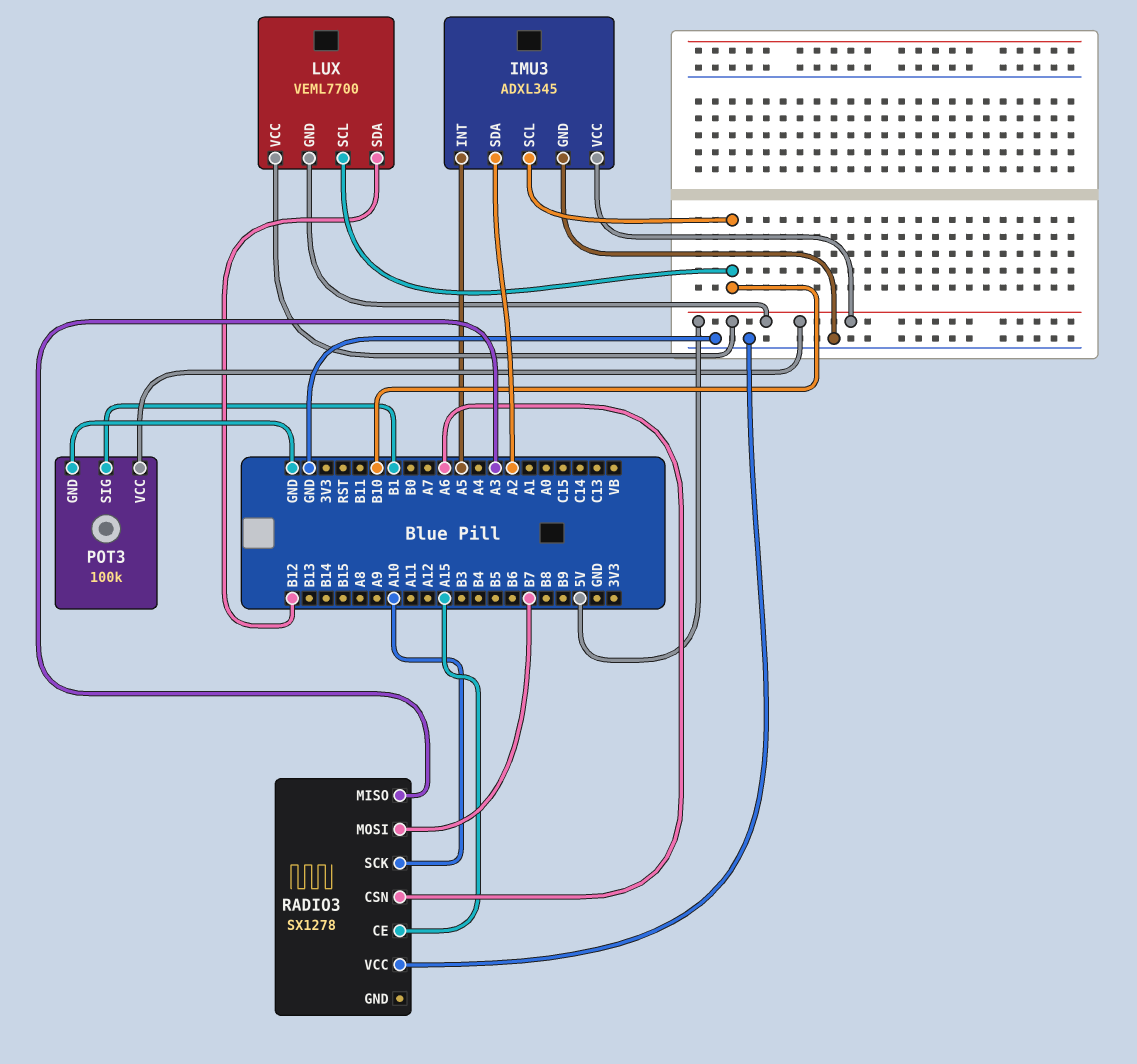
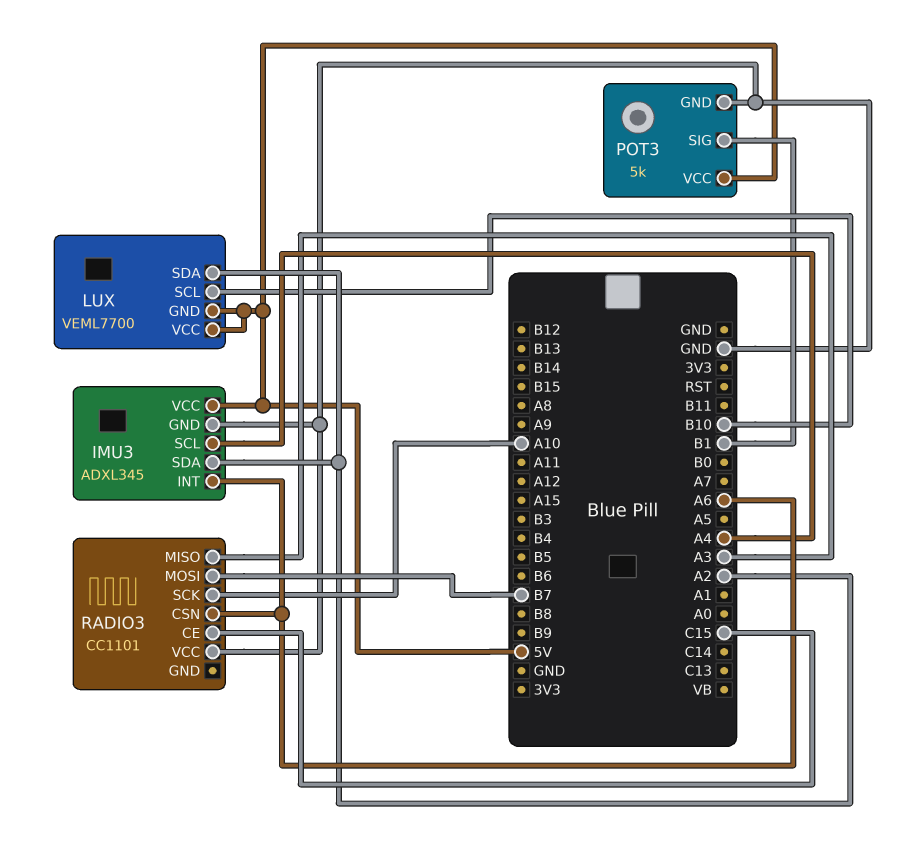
IMU3 pin INT: A5 -> A6
IMU3 pin SCL: B10 -> A4
LUX pin SDA: B12 -> A2
POT3: 100k -> 5k
RADIO3: SX1278 -> CC1101
RADIO3 pin CE: A15 -> C15

